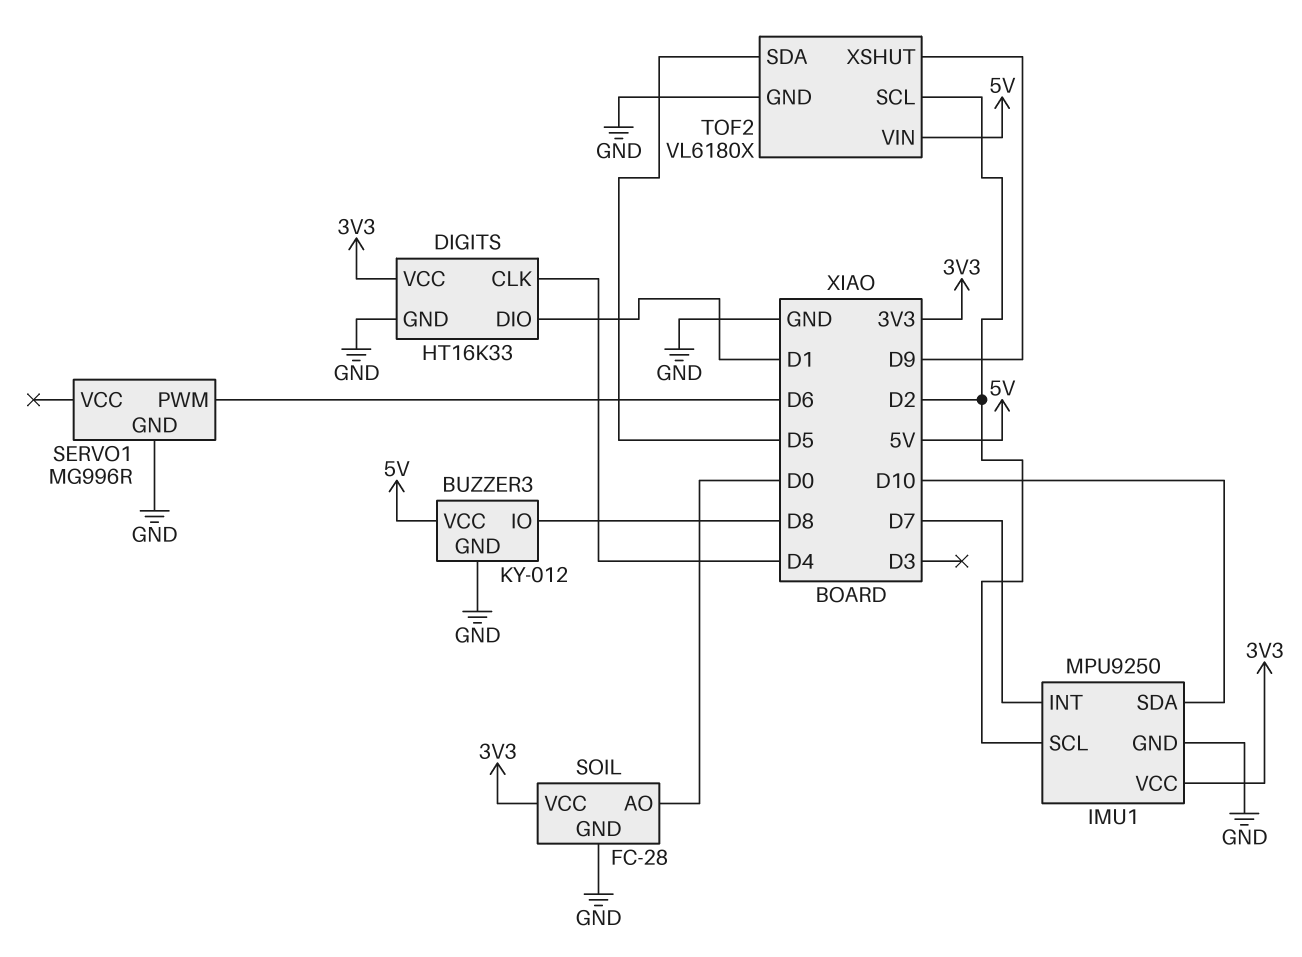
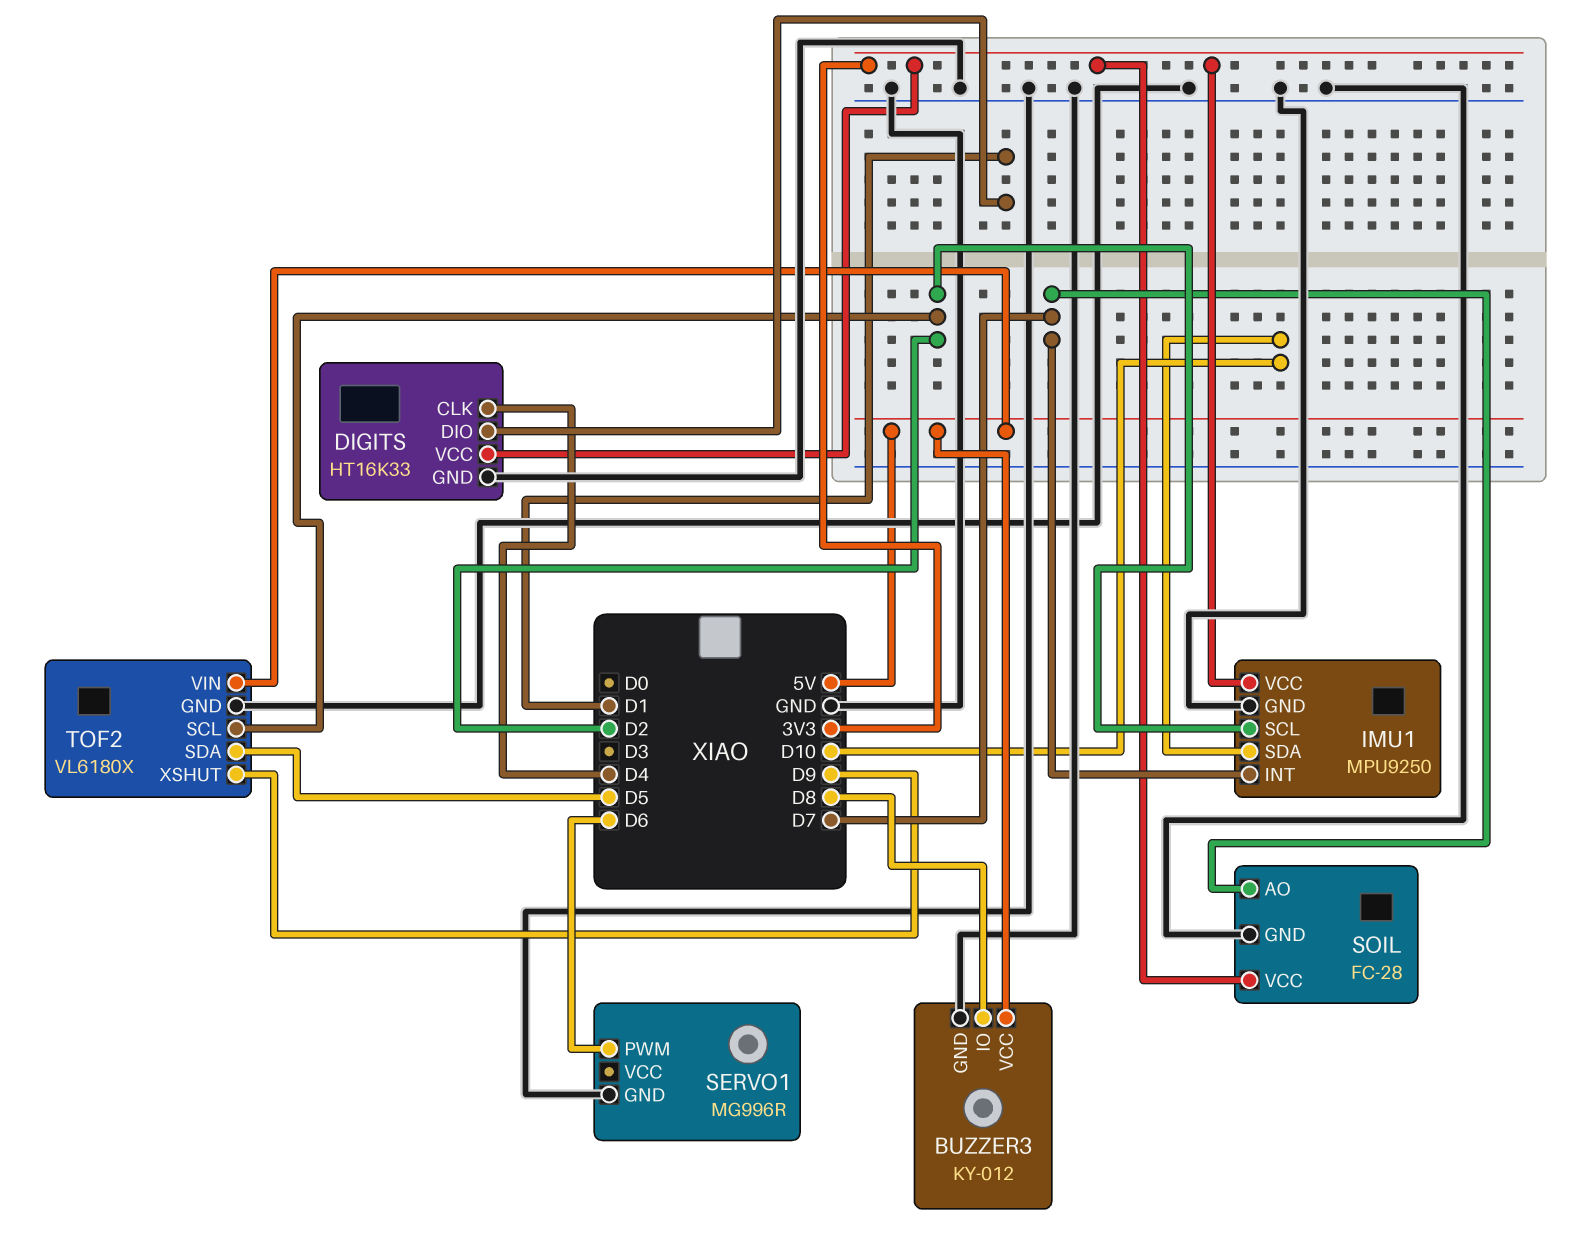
SOIL pin AO: D0 -> D7

